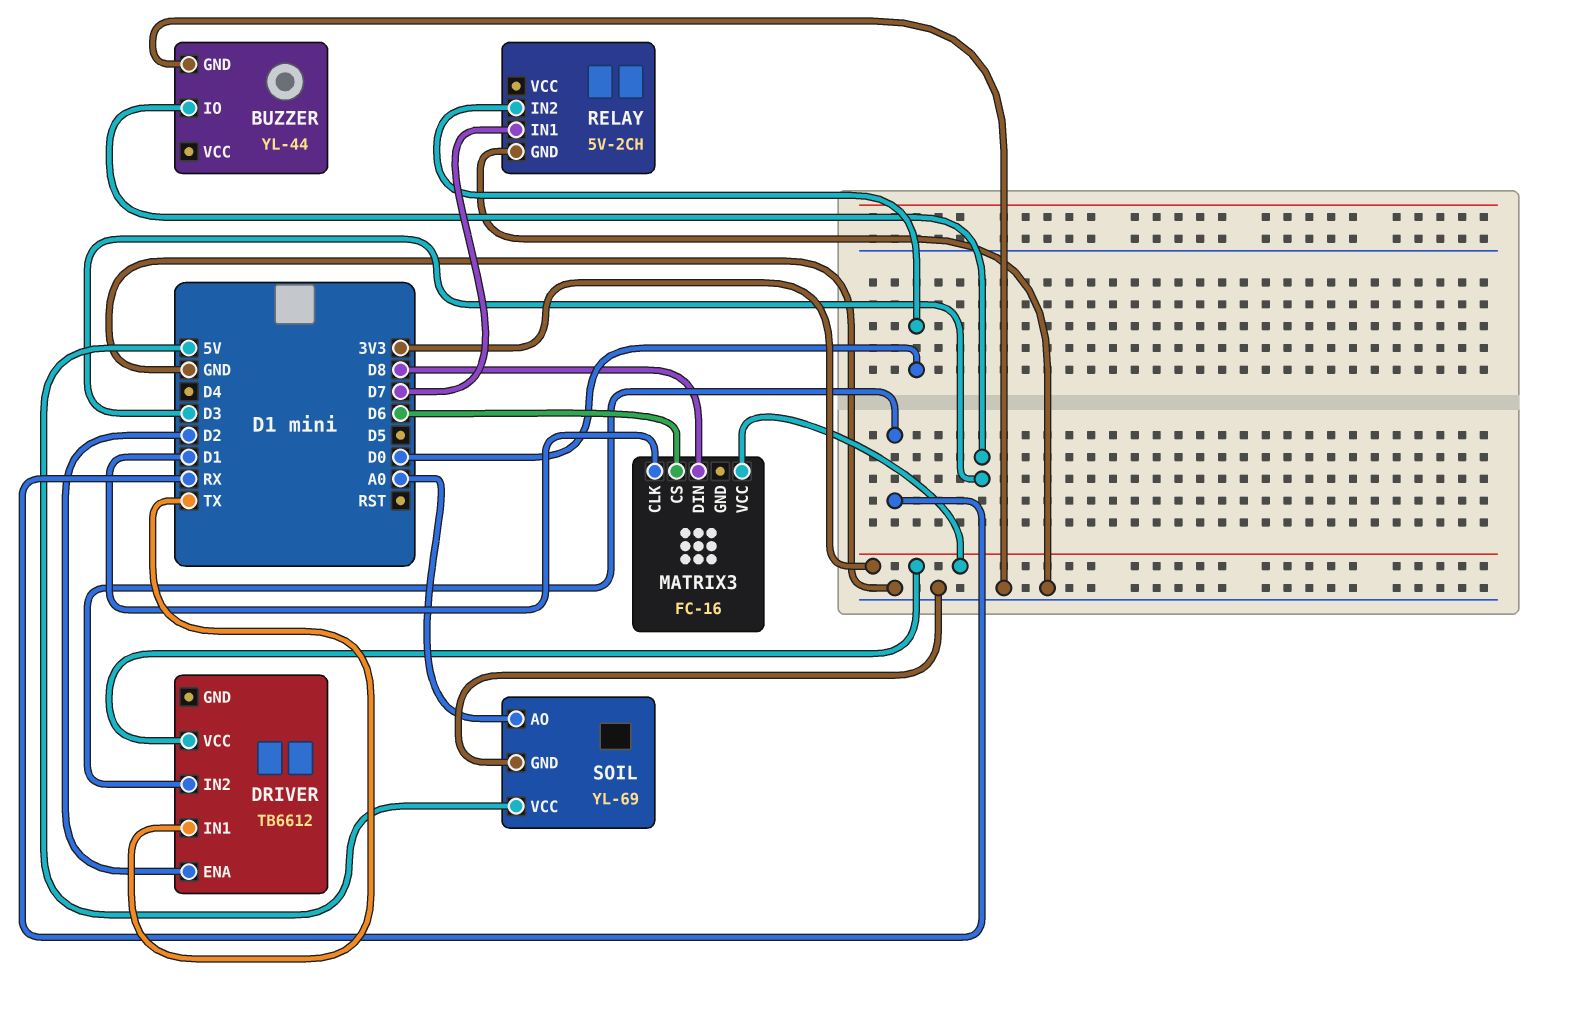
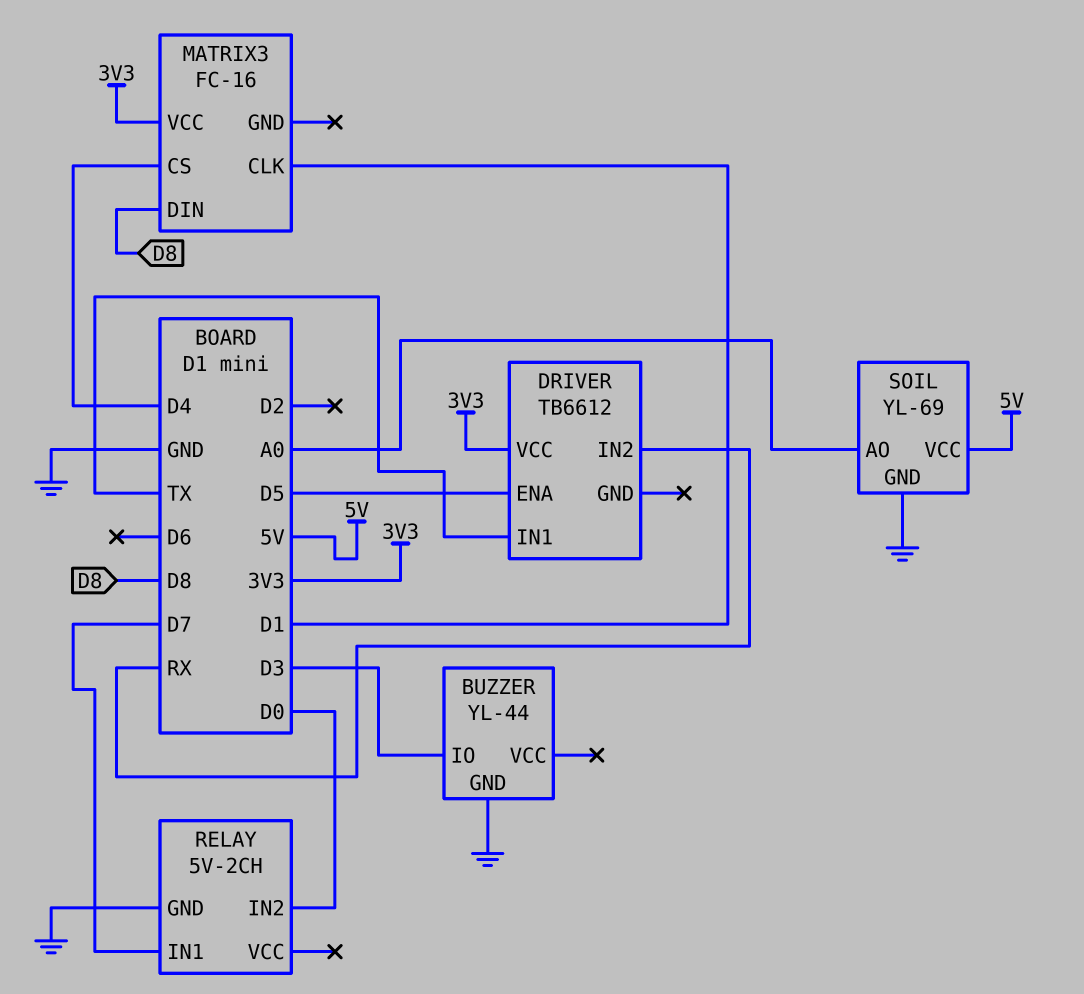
DRIVER pin ENA: D2 -> D5
MATRIX3 pin CS: D6 -> D4

